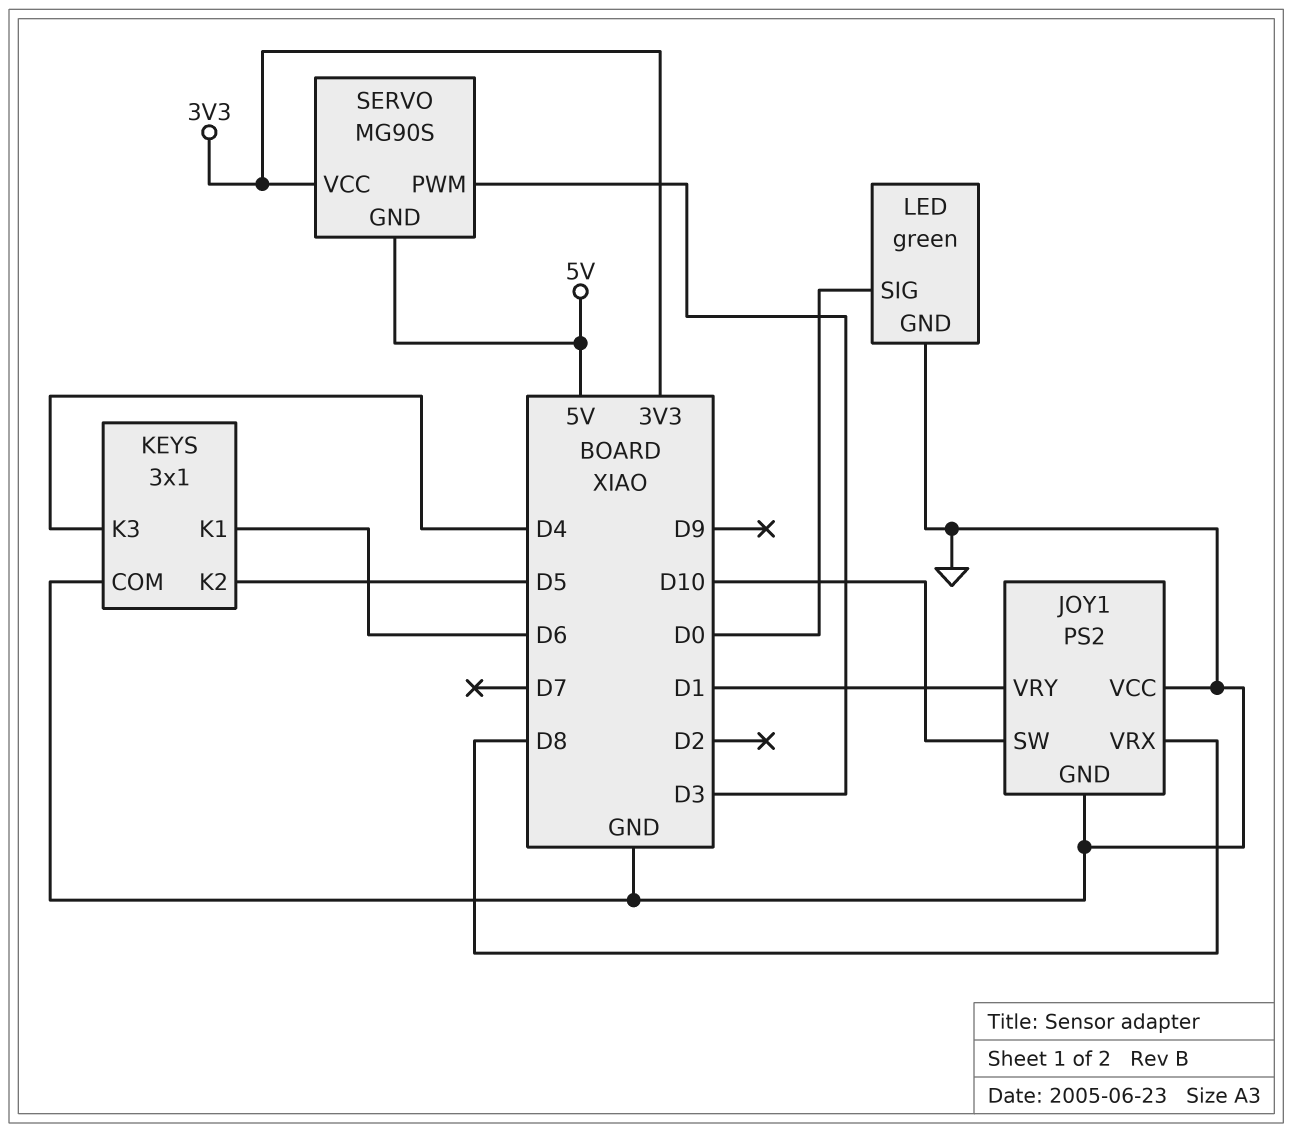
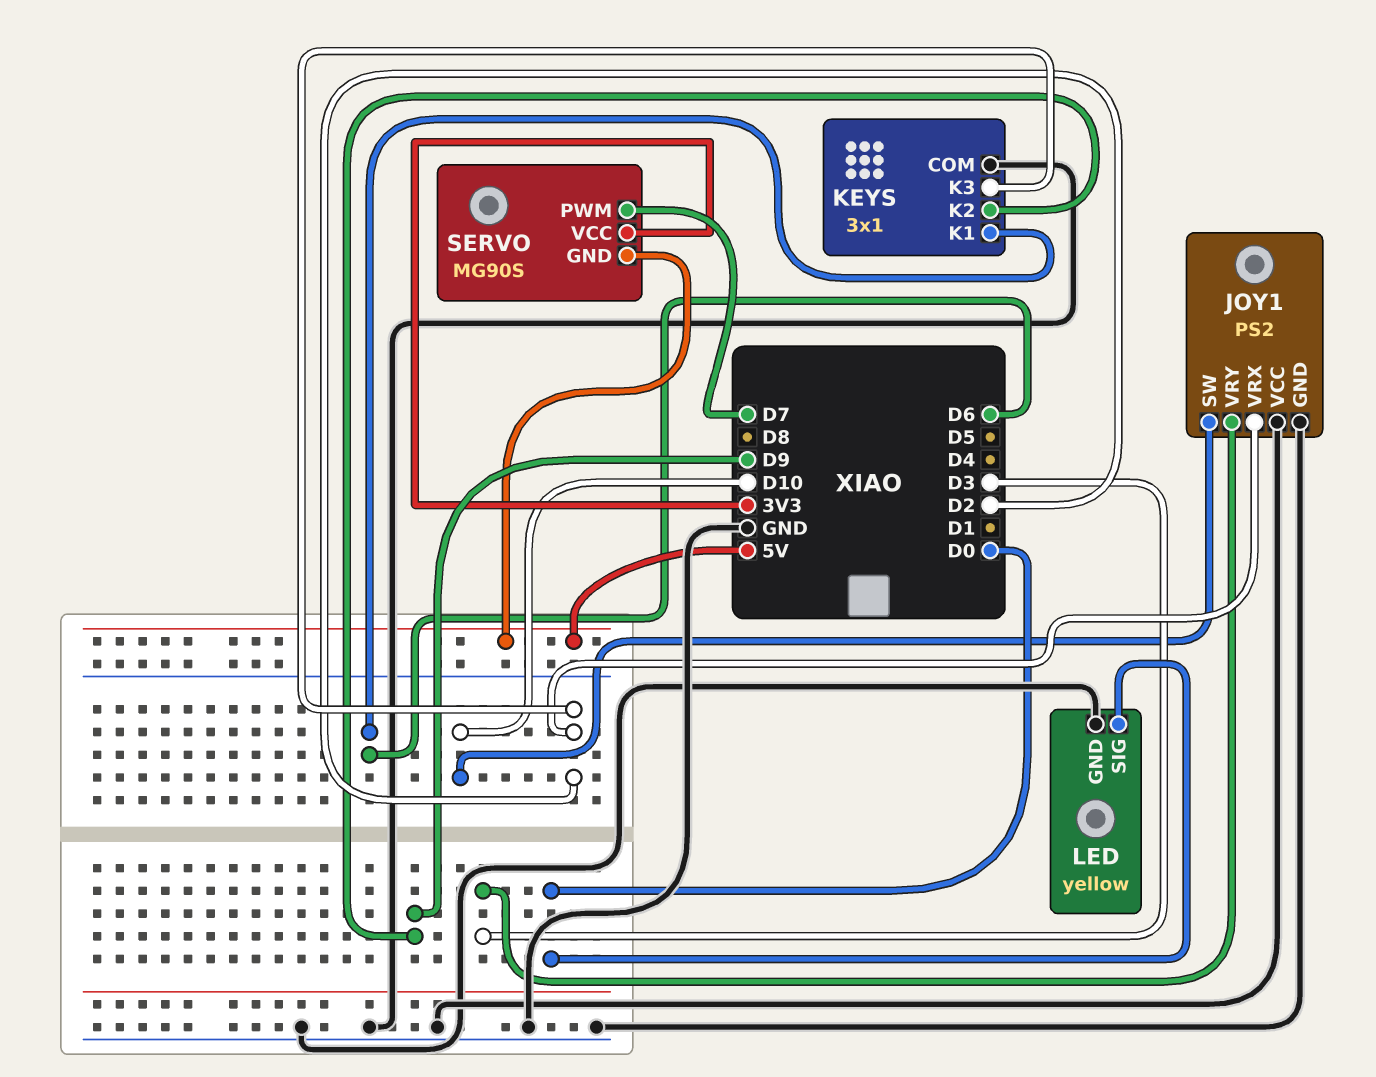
JOY1 pin VRX: D8 -> D2
JOY1 pin VRY: D1 -> D3
KEYS pin K2: D5 -> D9
KEYS pin K3: D4 -> D2
LED: green -> yellow
SERVO pin PWM: D3 -> D7

